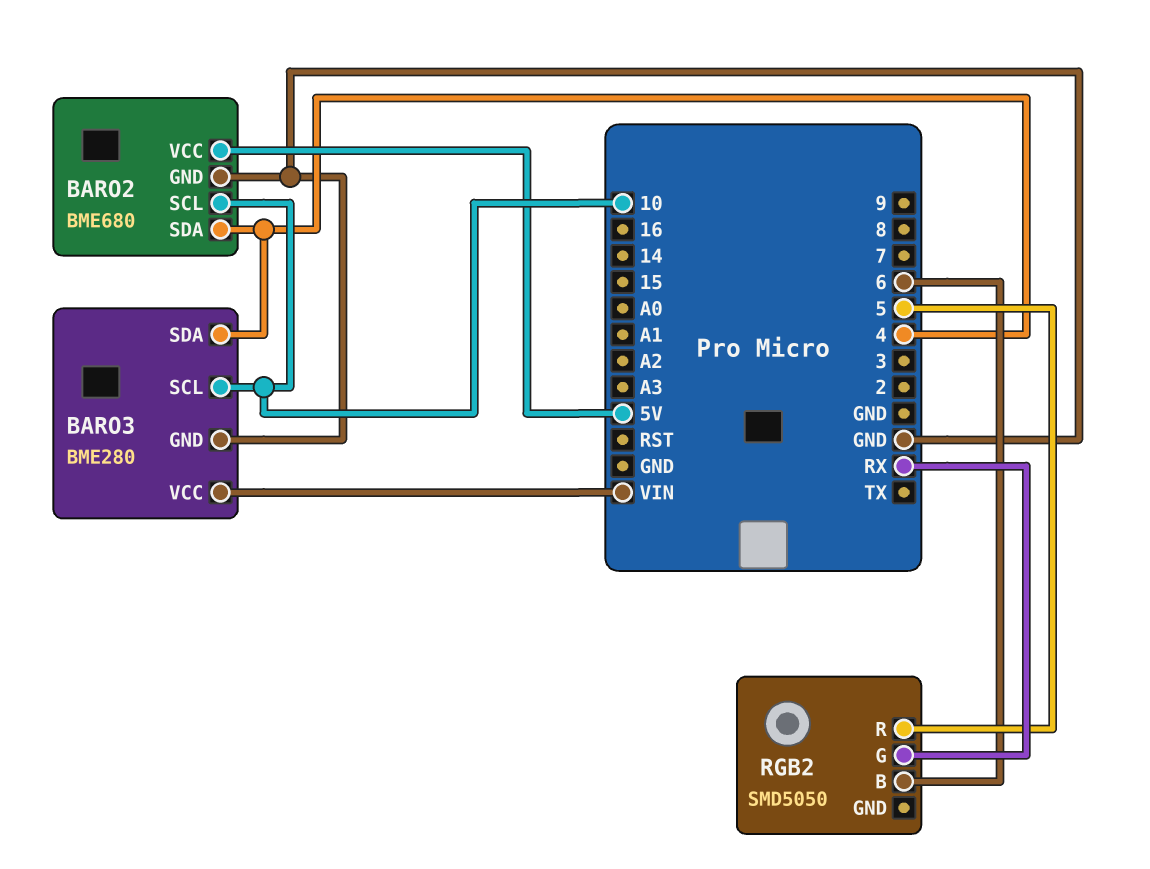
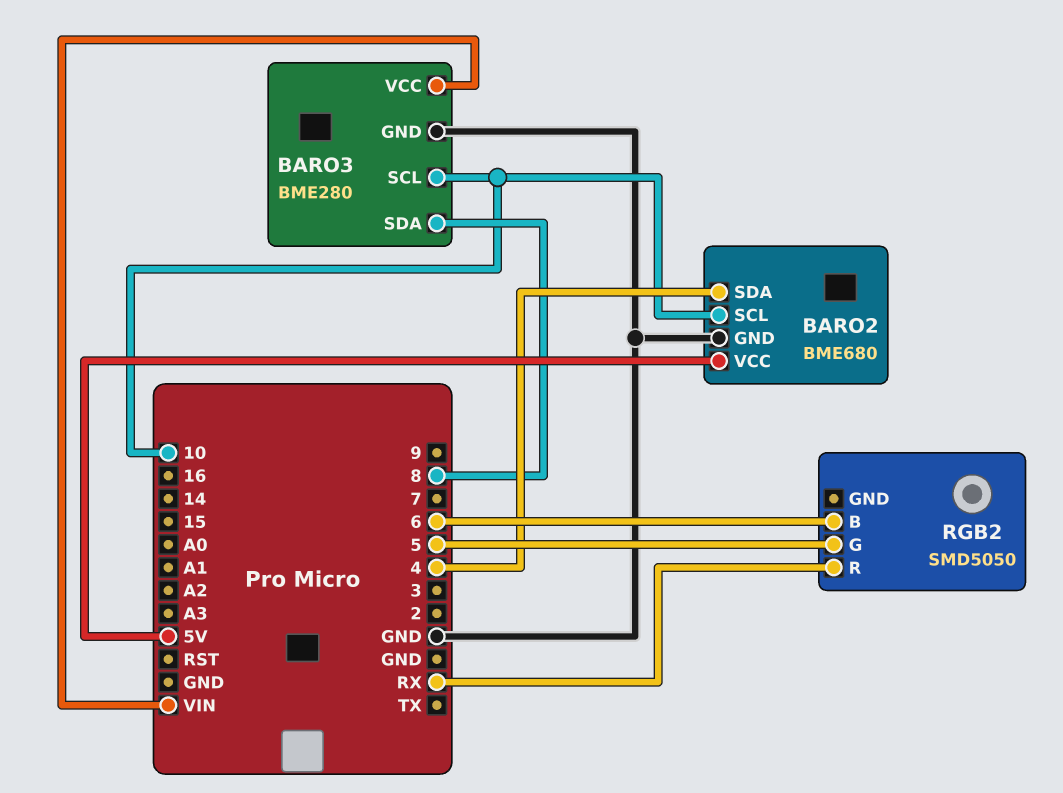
BARO3 pin SDA: 4 -> 8
RGB2 pin G: RX -> 5
RGB2 pin R: 5 -> RX

